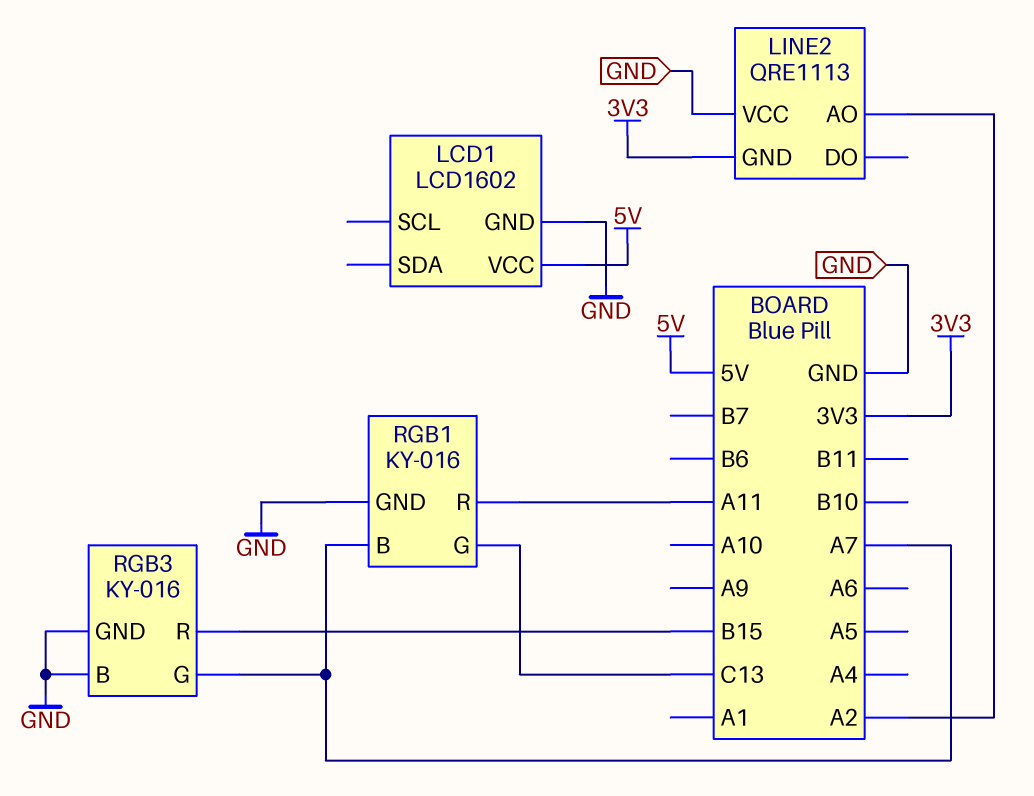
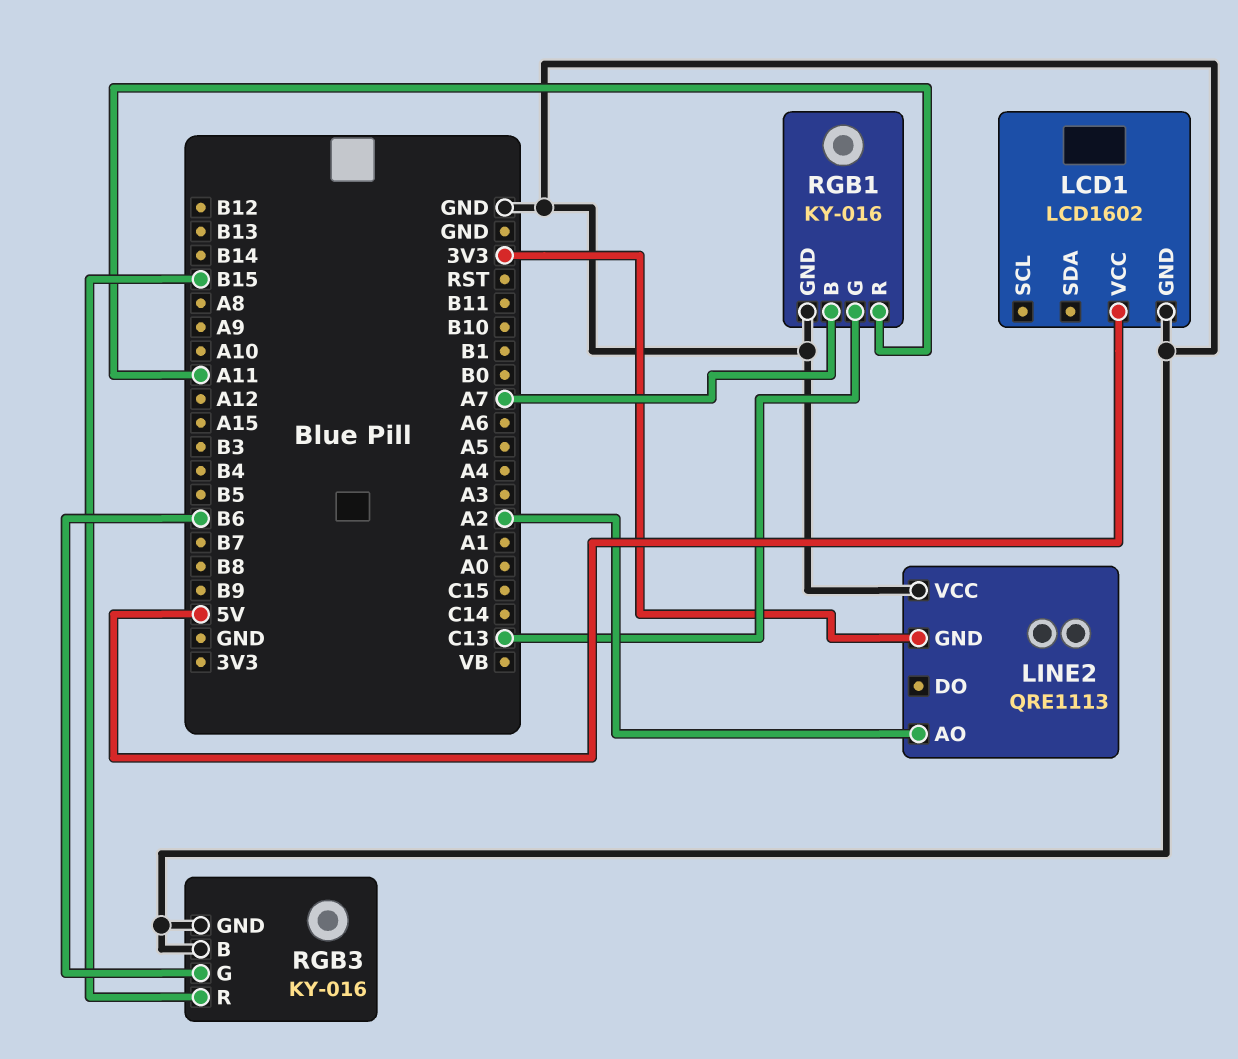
RGB3 pin G: A7 -> B6

